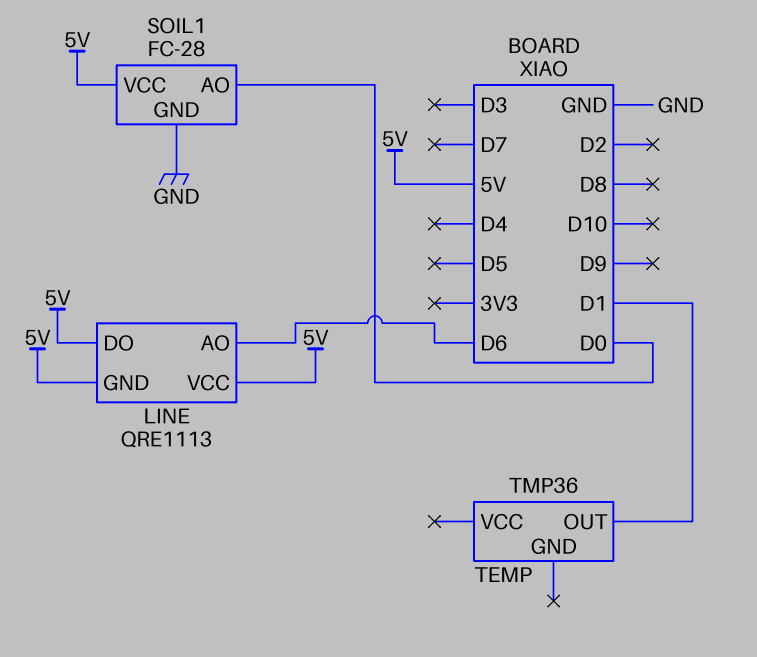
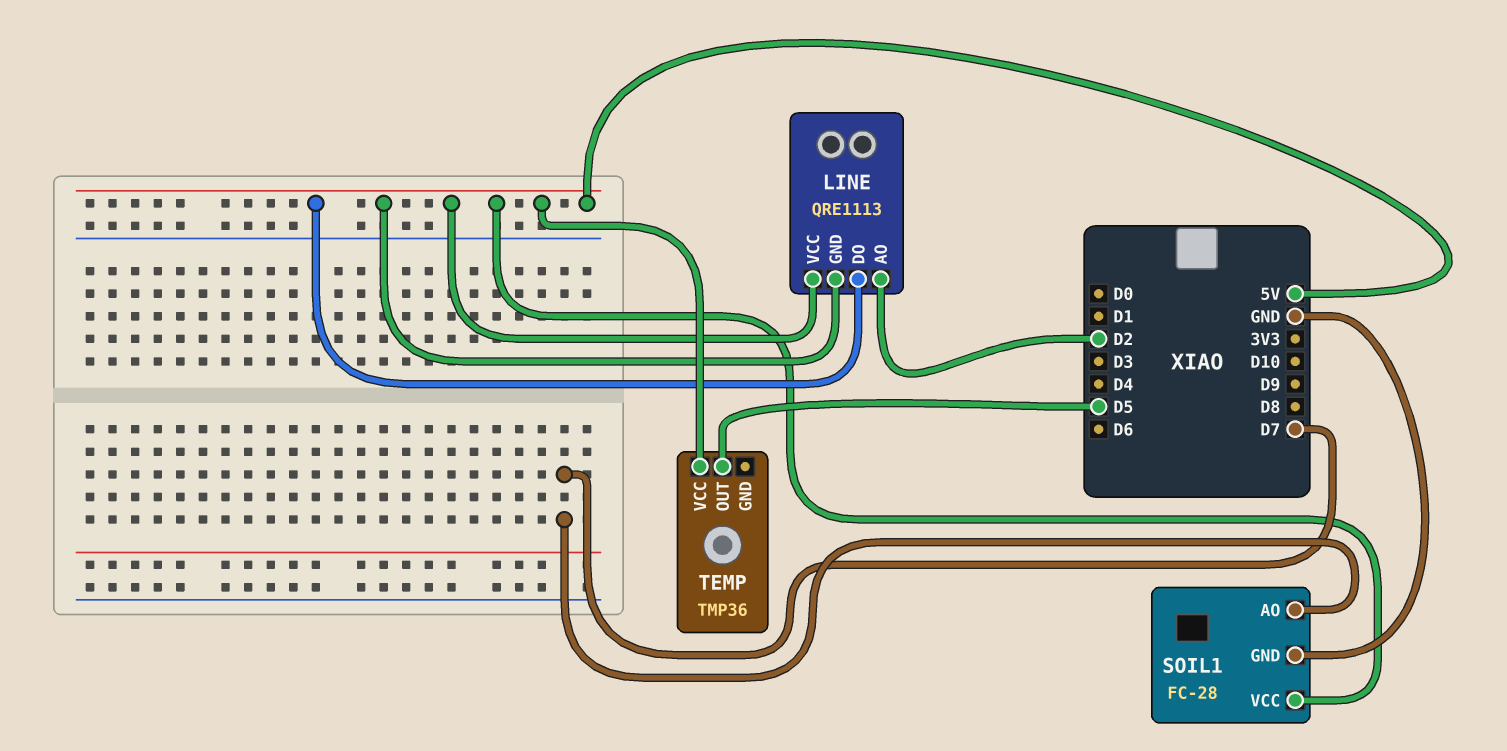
LINE pin AO: D6 -> D2
SOIL1 pin AO: D0 -> D7
TEMP pin OUT: D1 -> D5
TEMP pin VCC: none -> 5V

